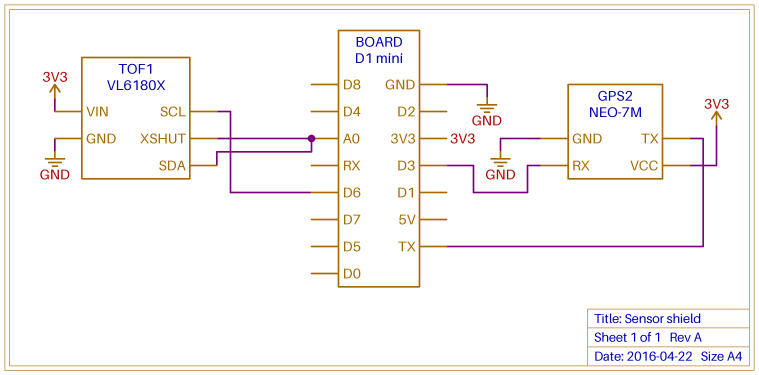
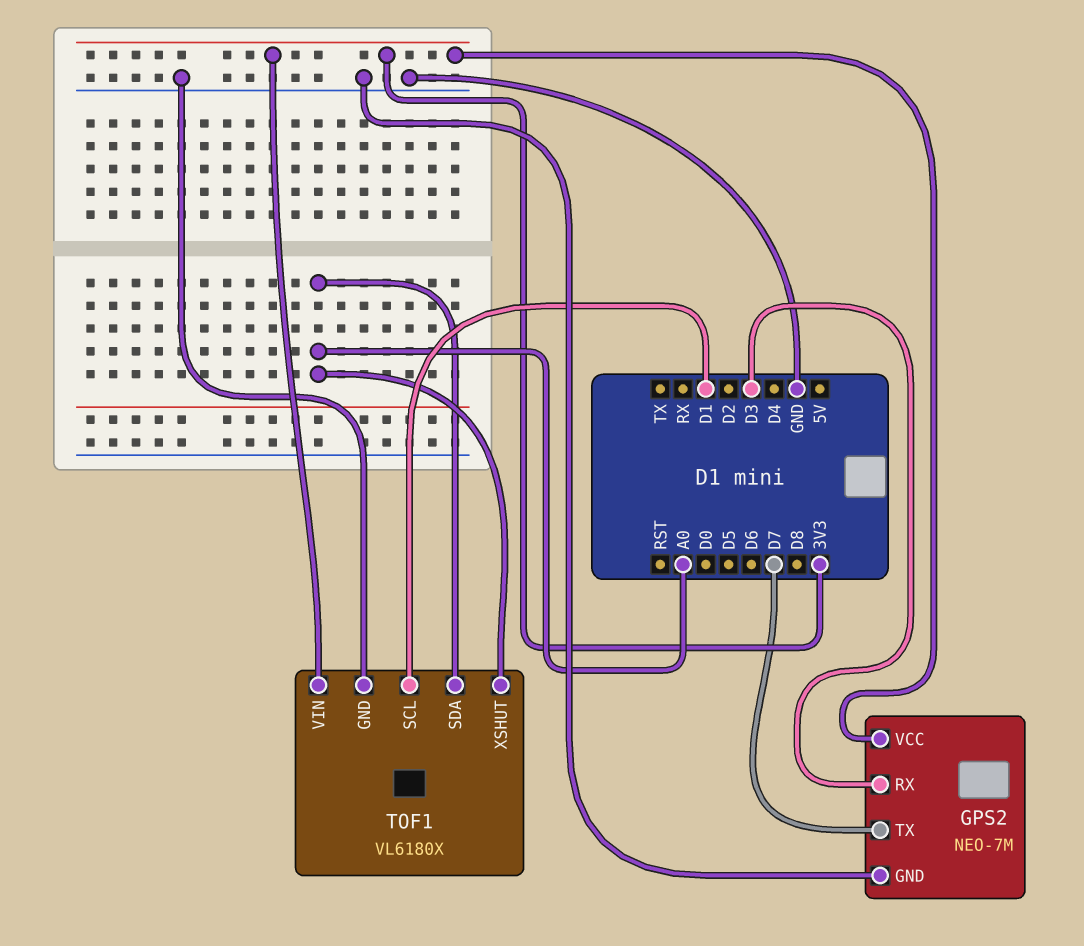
GPS2 pin TX: TX -> D7
TOF1 pin SCL: D6 -> D1

